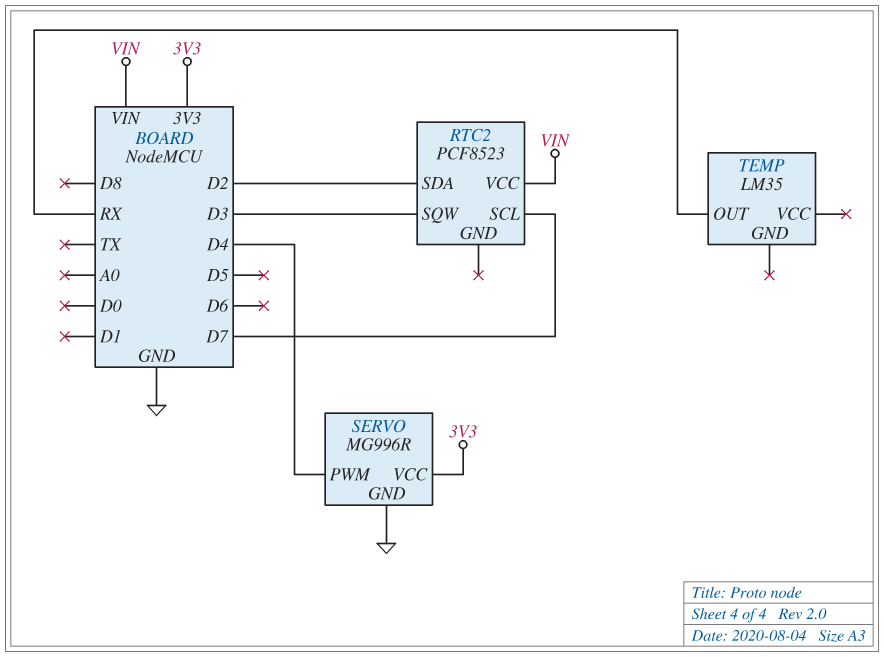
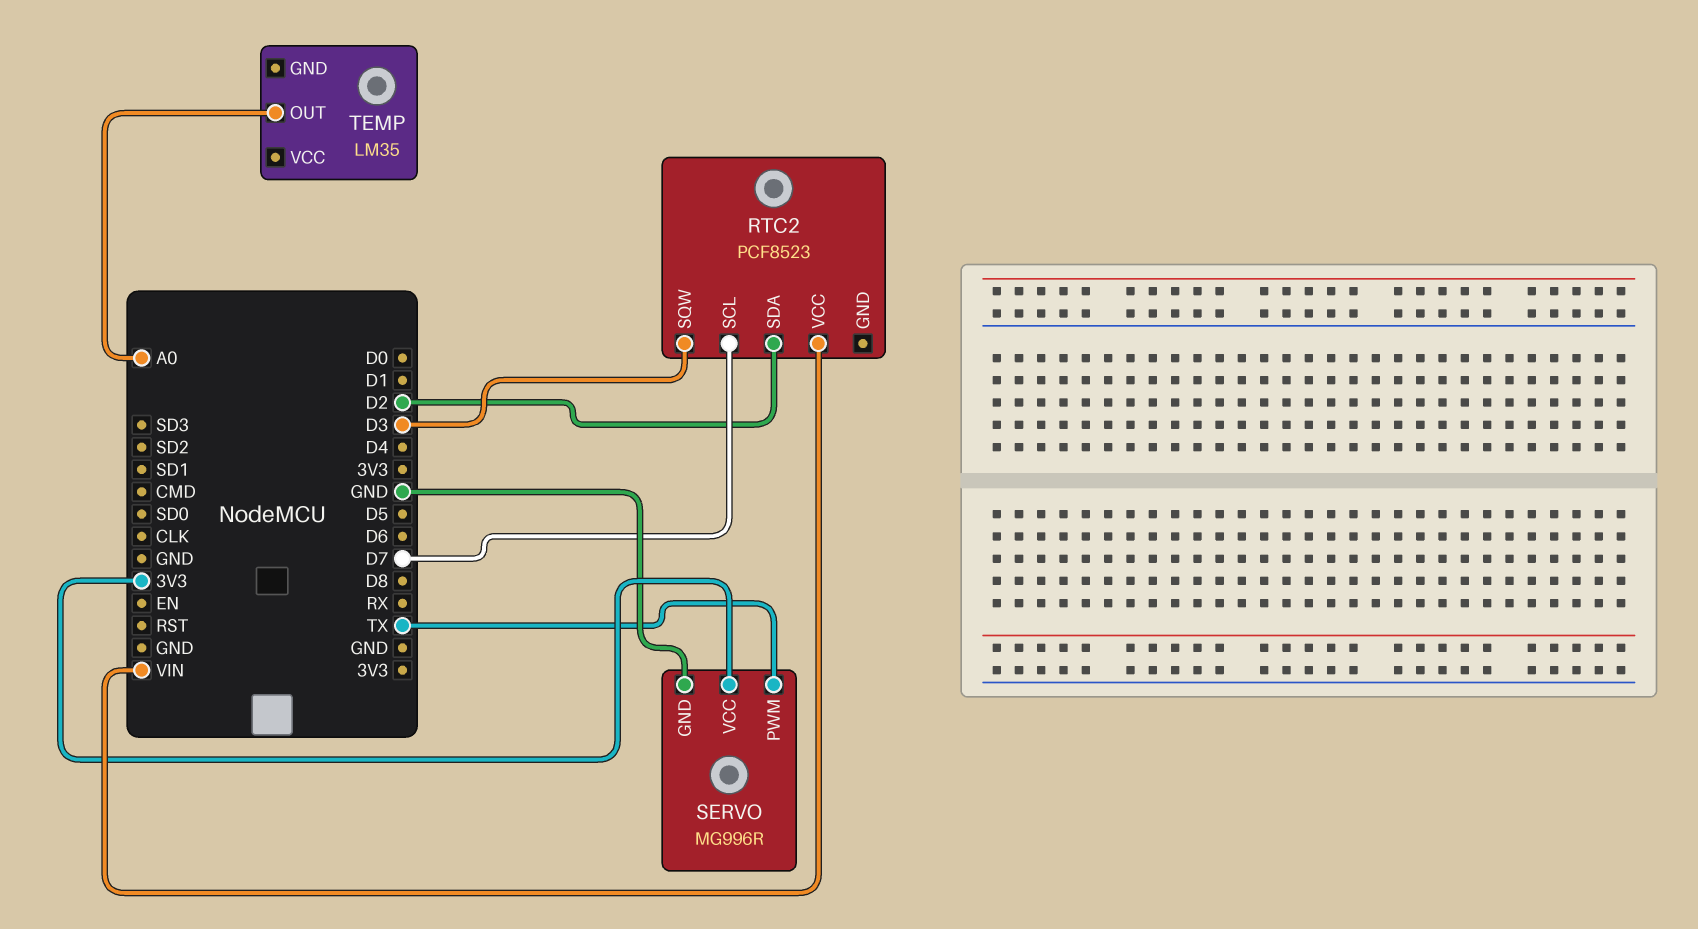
SERVO pin PWM: D4 -> TX
TEMP pin OUT: RX -> A0

